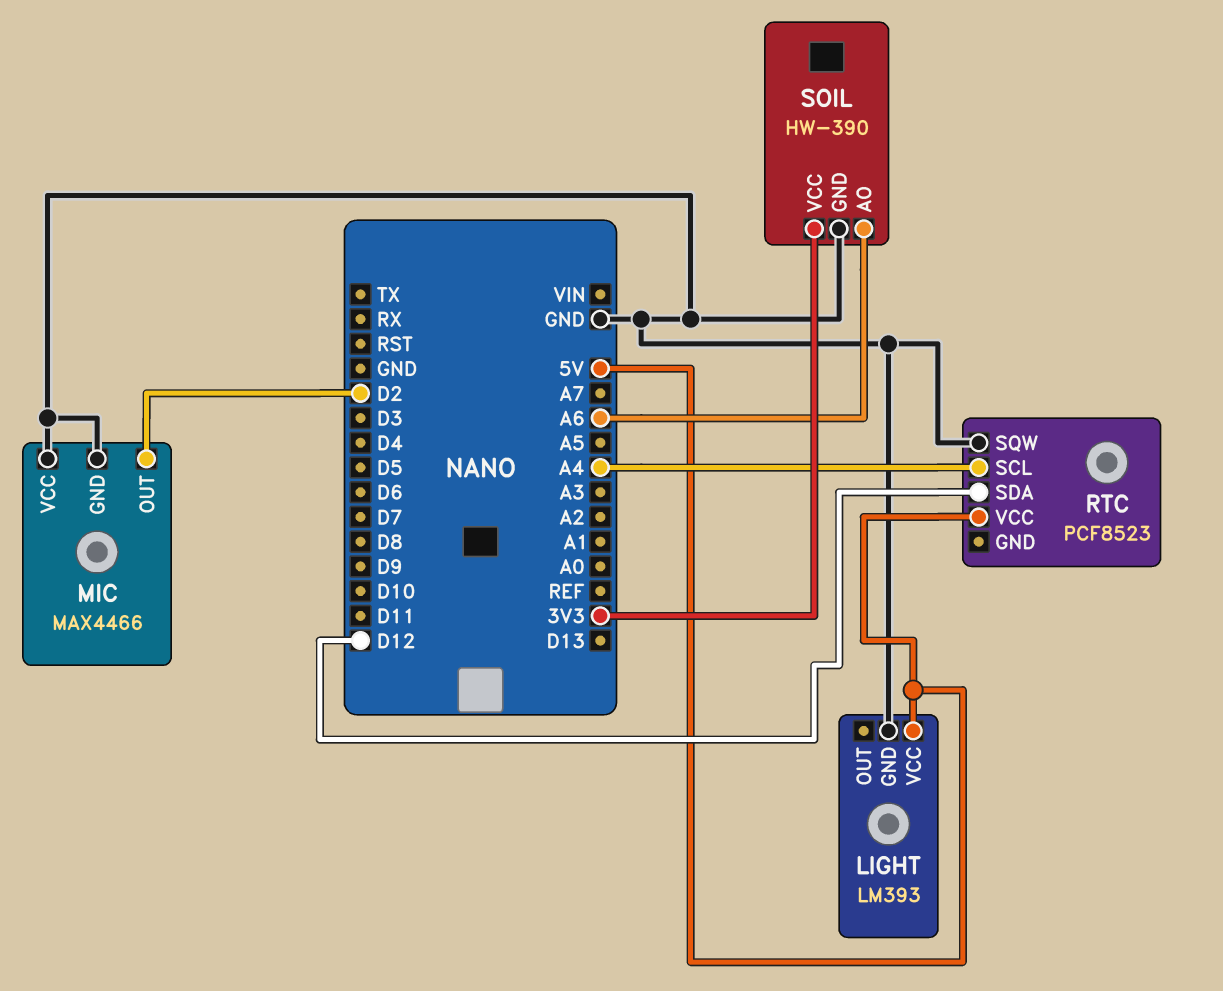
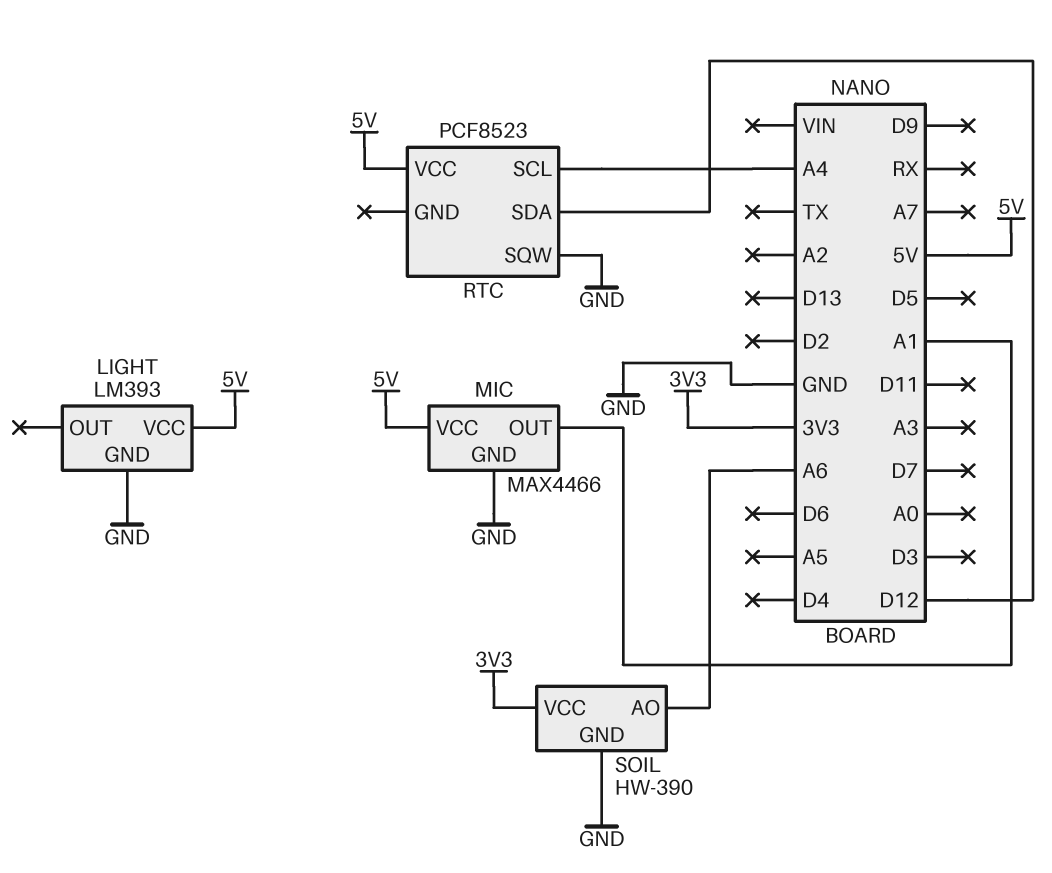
MIC pin OUT: D2 -> A1
MIC pin VCC: GND -> 5V

